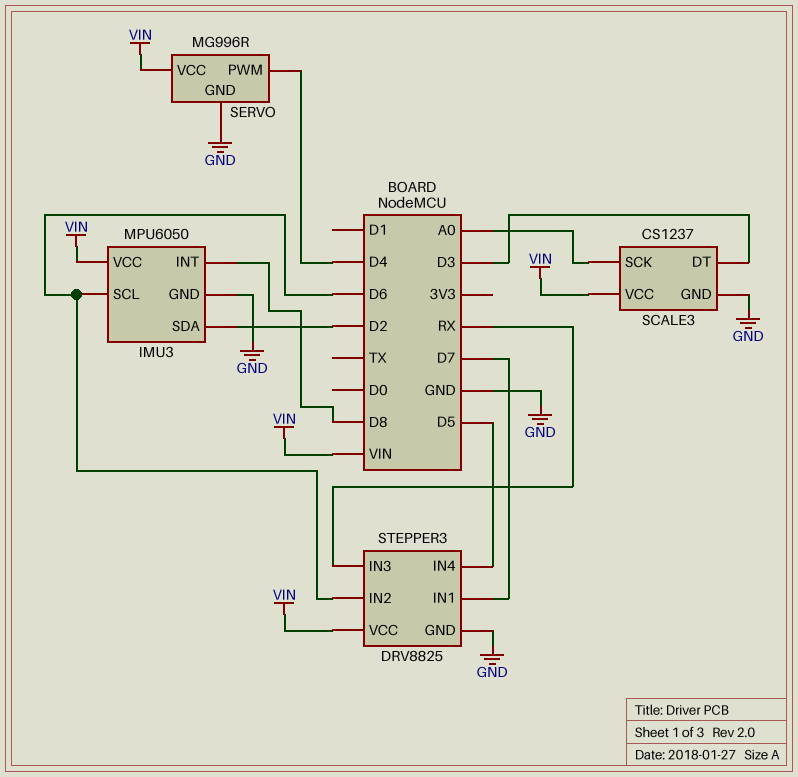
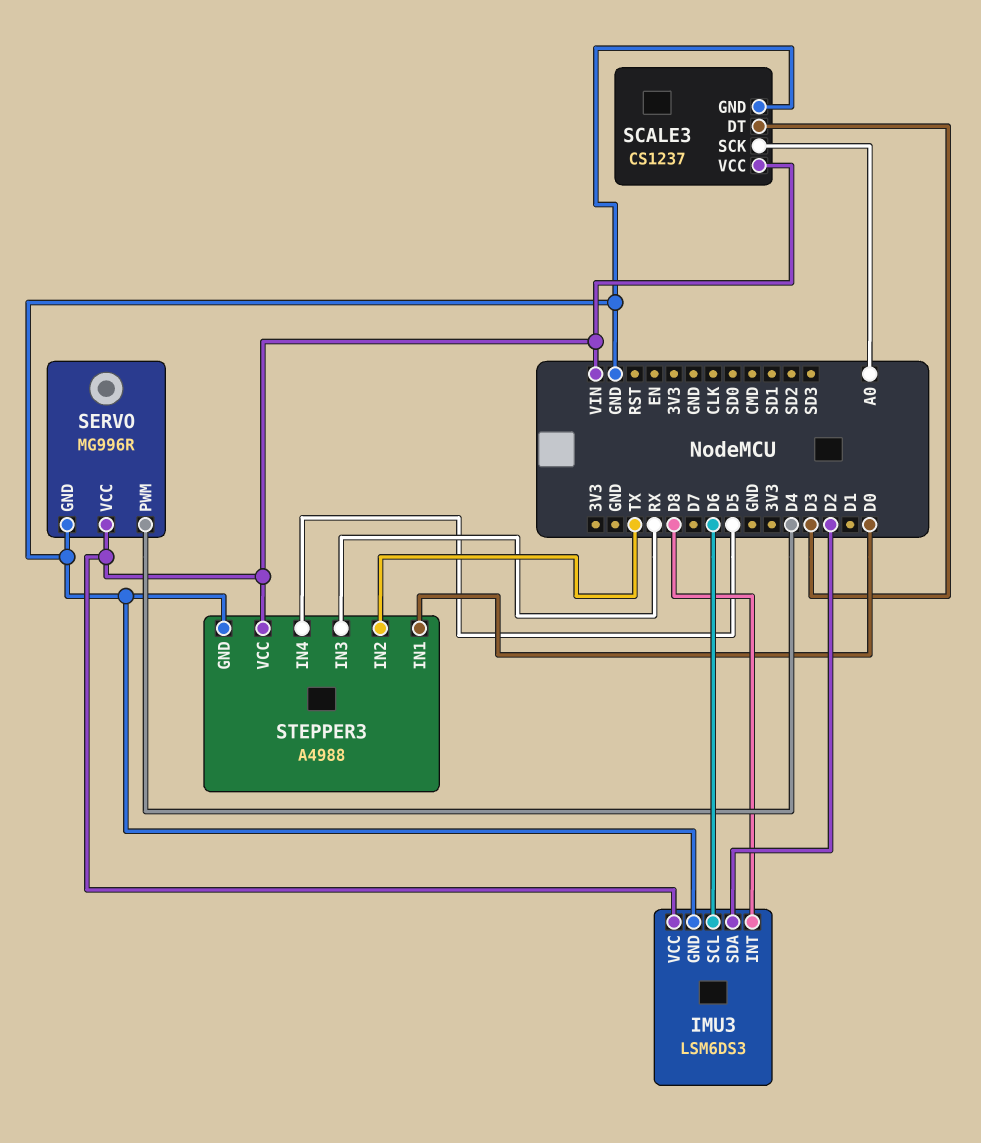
IMU3: MPU6050 -> LSM6DS3
STEPPER3: DRV8825 -> A4988
STEPPER3 pin IN1: D7 -> D0
STEPPER3 pin IN2: D6 -> TX

